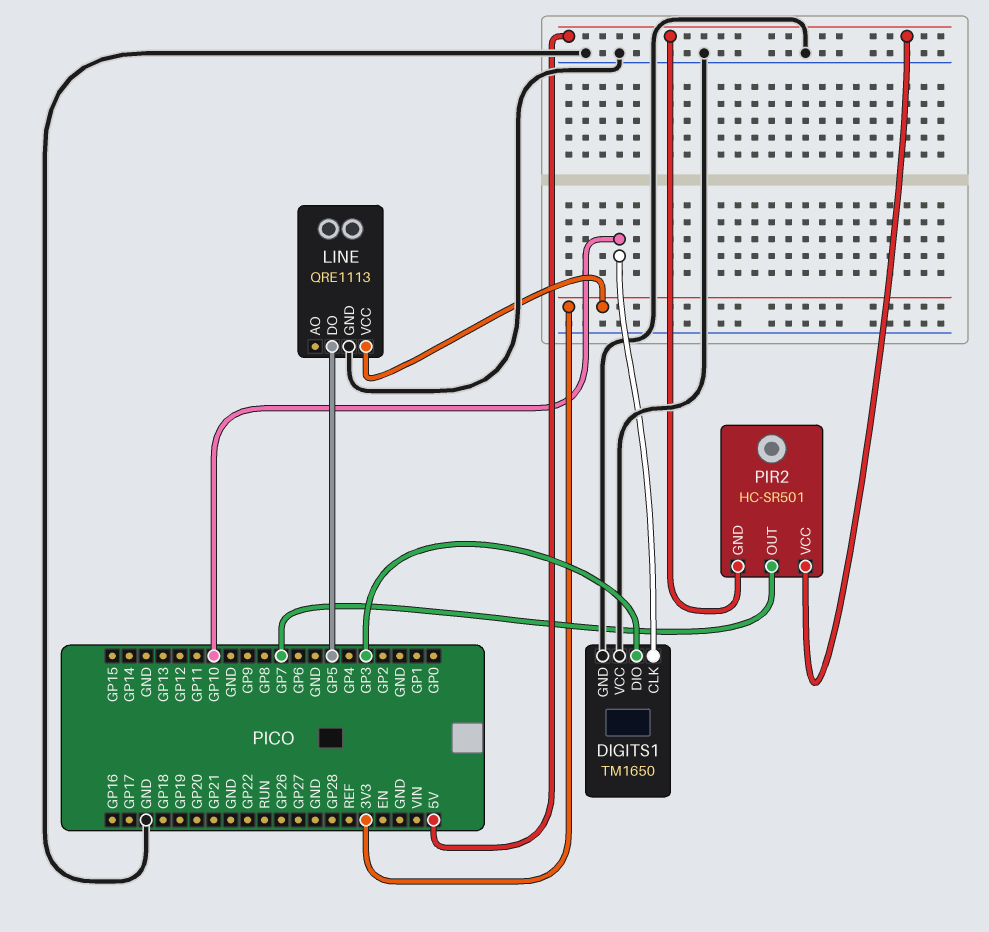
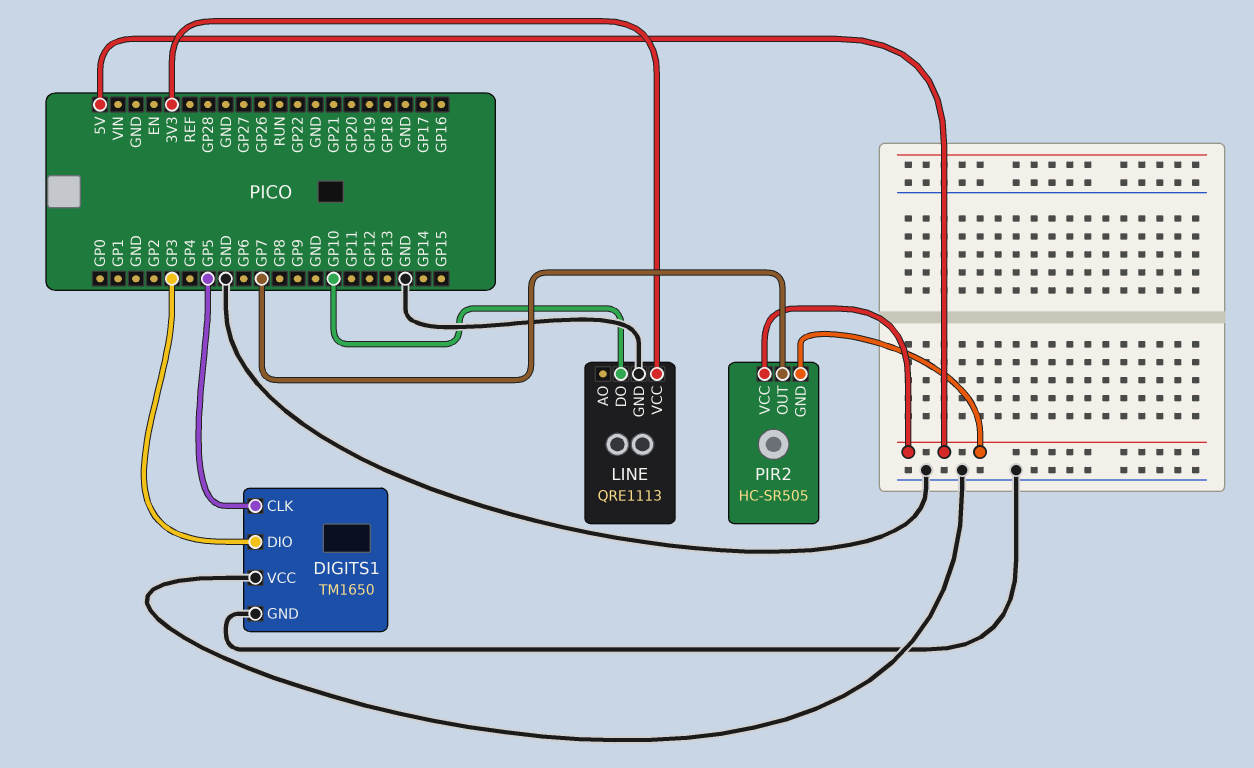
DIGITS1 pin CLK: GP10 -> GP5
LINE pin DO: GP5 -> GP10
PIR2: HC-SR501 -> HC-SR505

